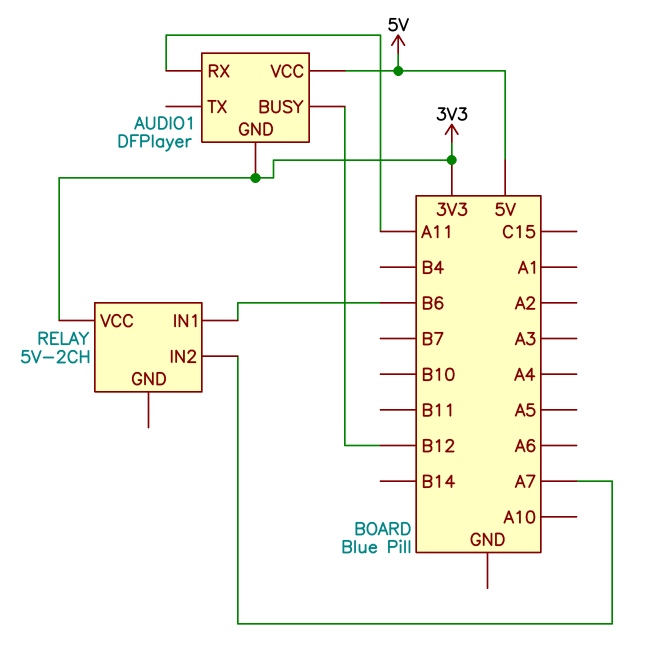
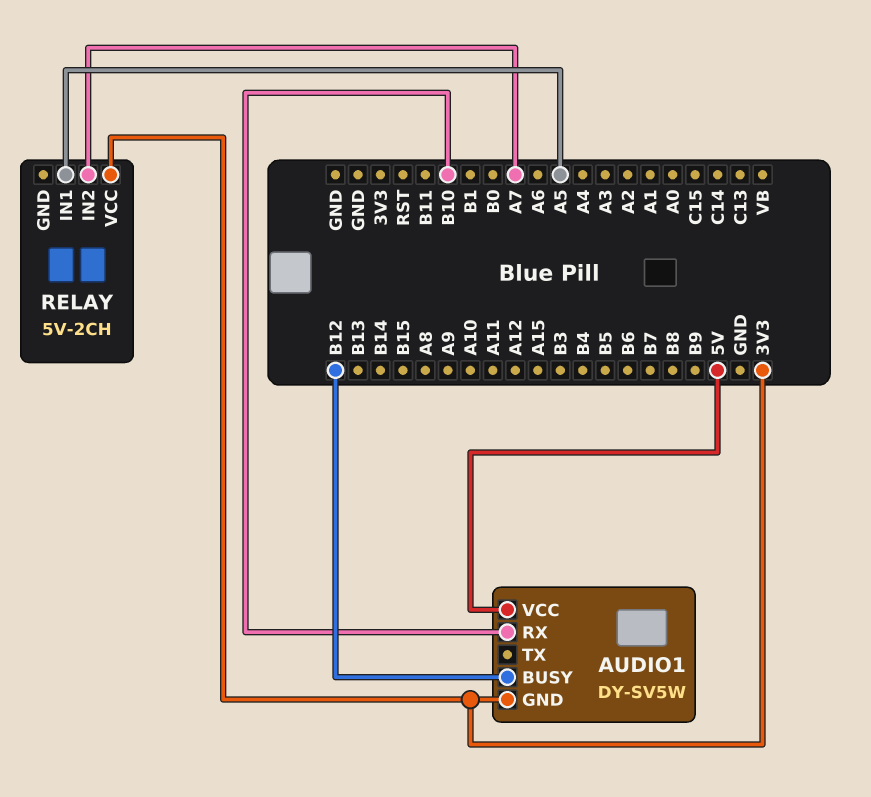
AUDIO1: DFPlayer -> DY-SV5W
AUDIO1 pin RX: A11 -> B10
RELAY pin IN1: B6 -> A5

